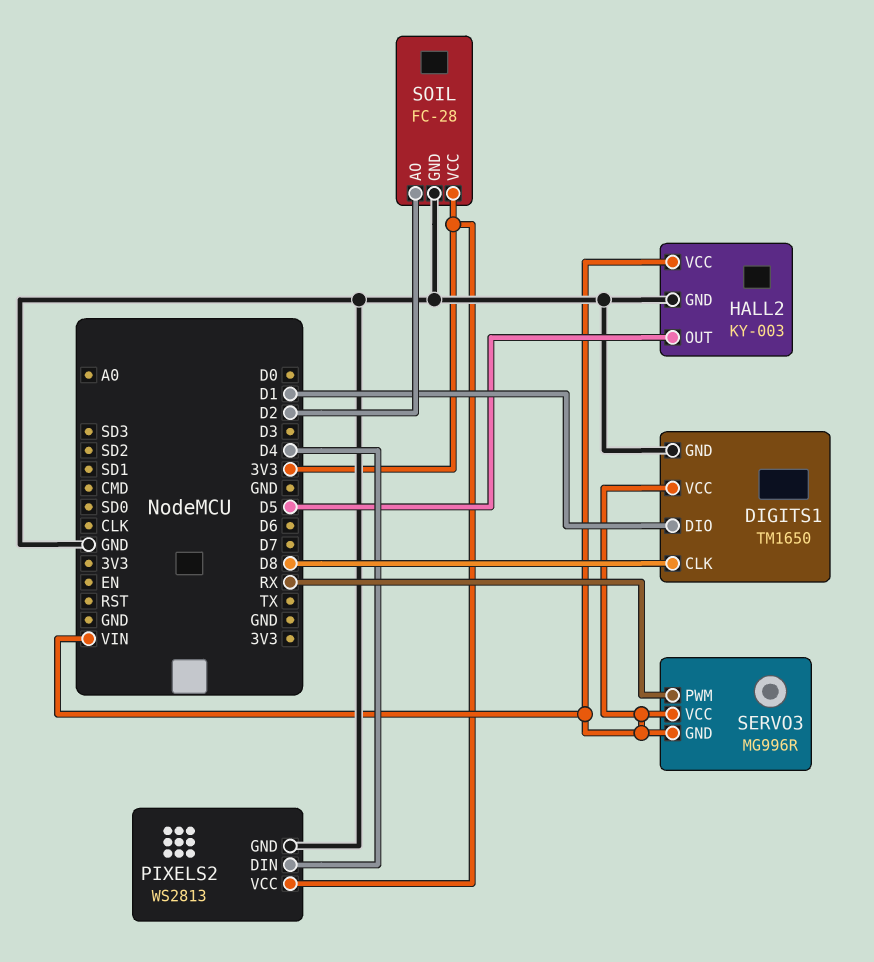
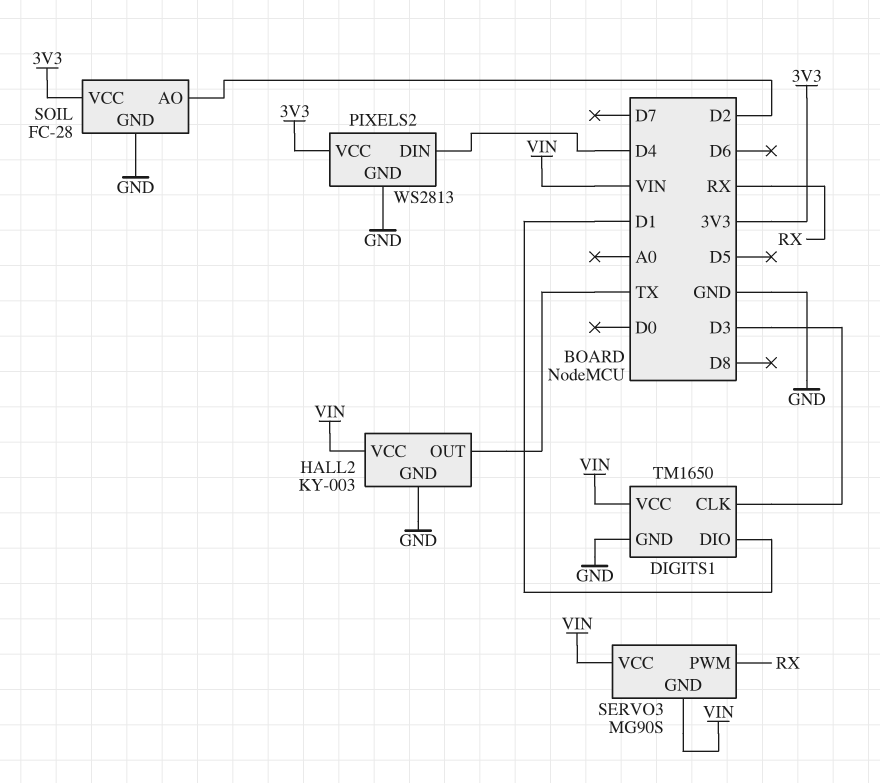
DIGITS1 pin CLK: D8 -> D3
HALL2 pin OUT: D5 -> TX
SERVO3: MG996R -> MG90S

